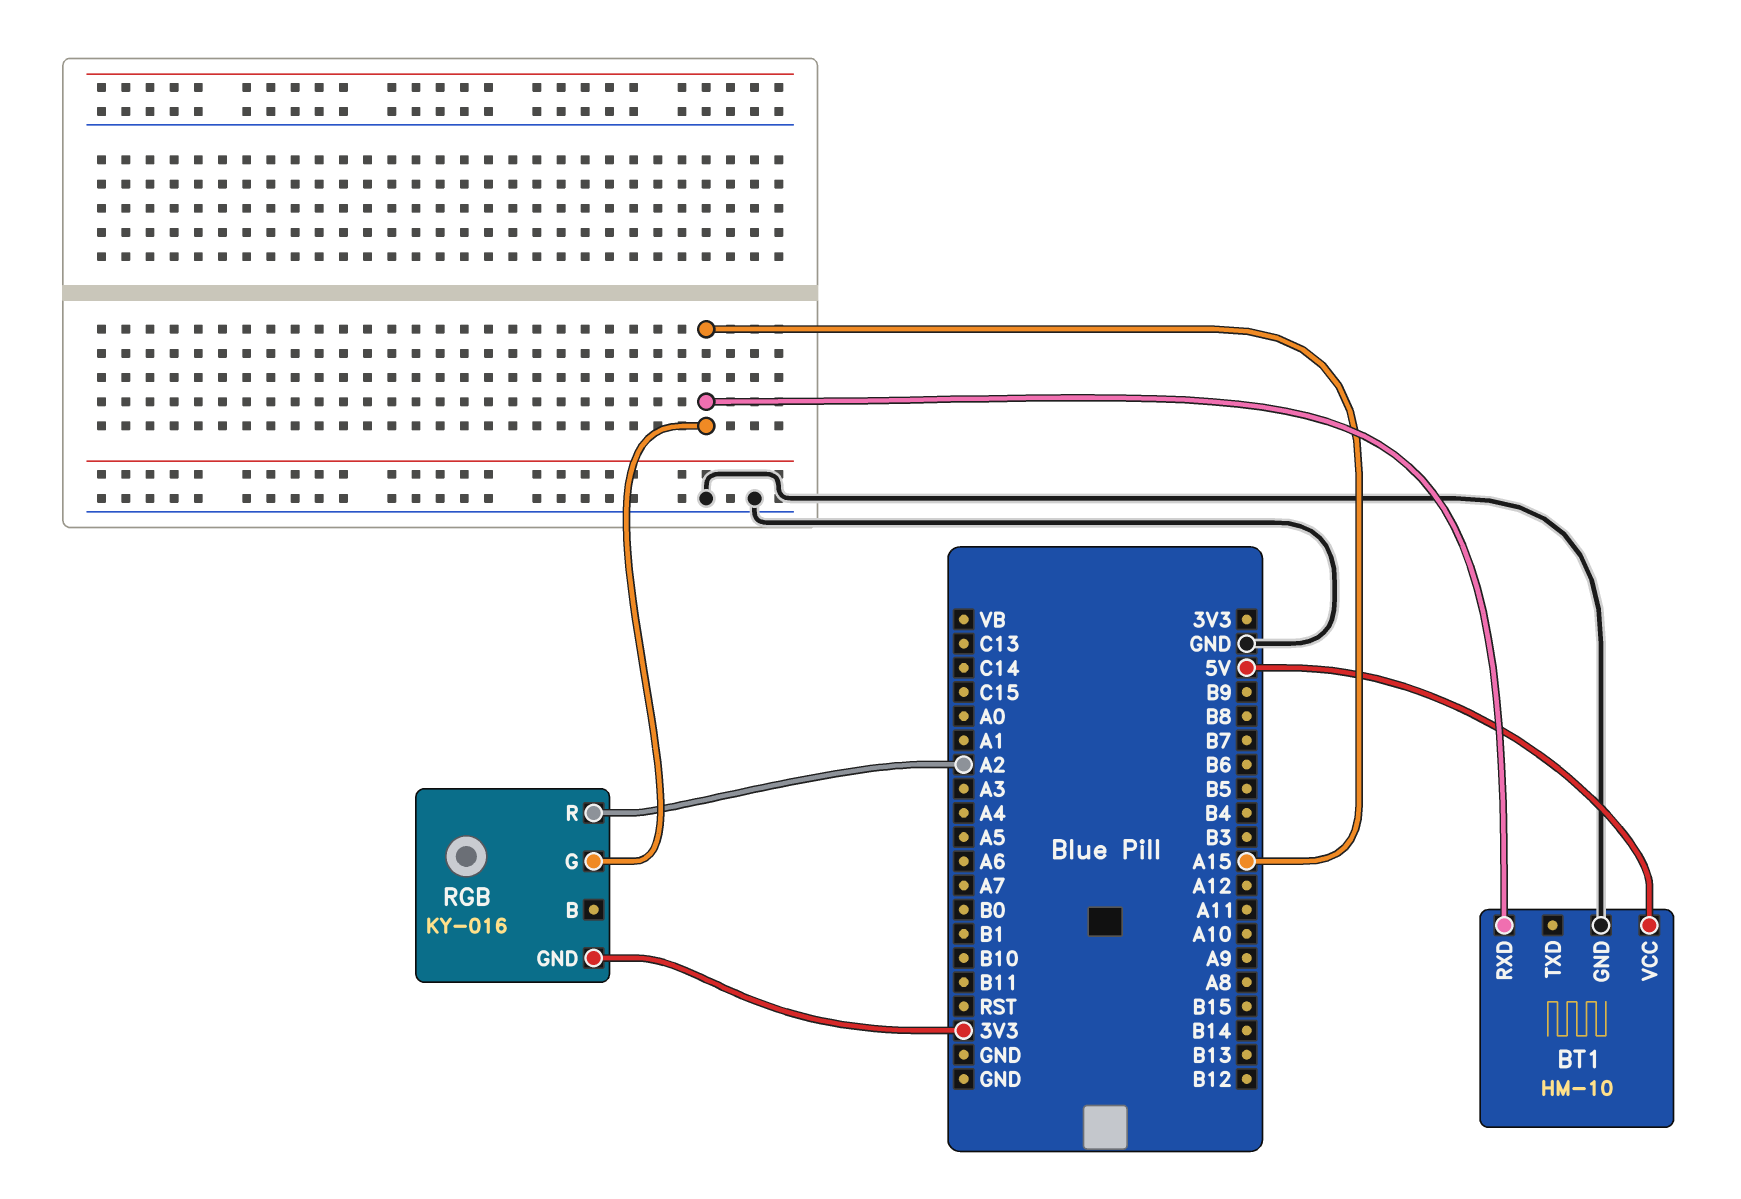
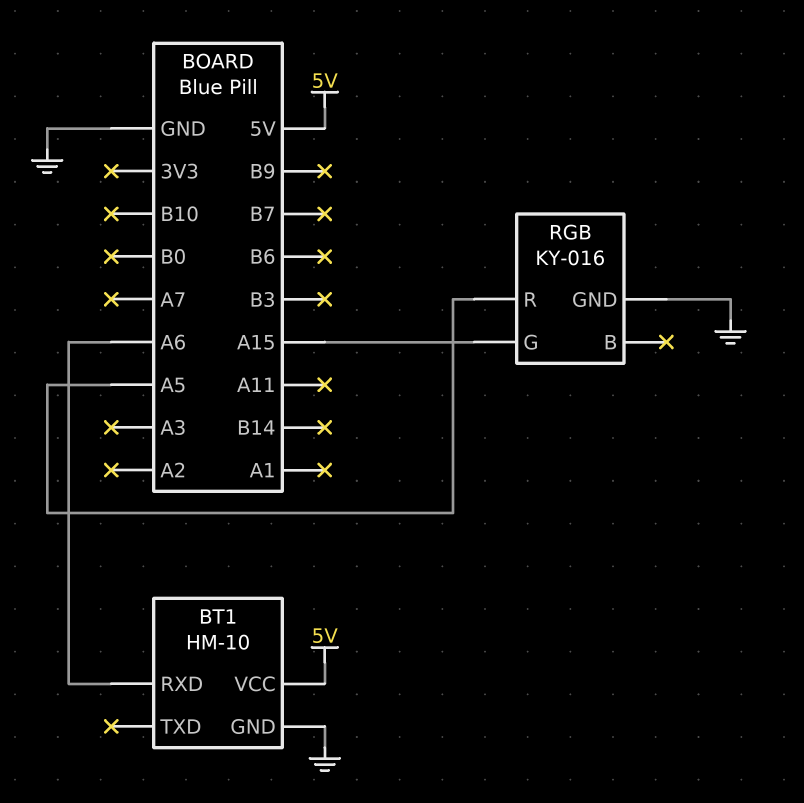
BT1 pin RXD: A15 -> A6
RGB pin GND: 3V3 -> GND
RGB pin R: A2 -> A5

